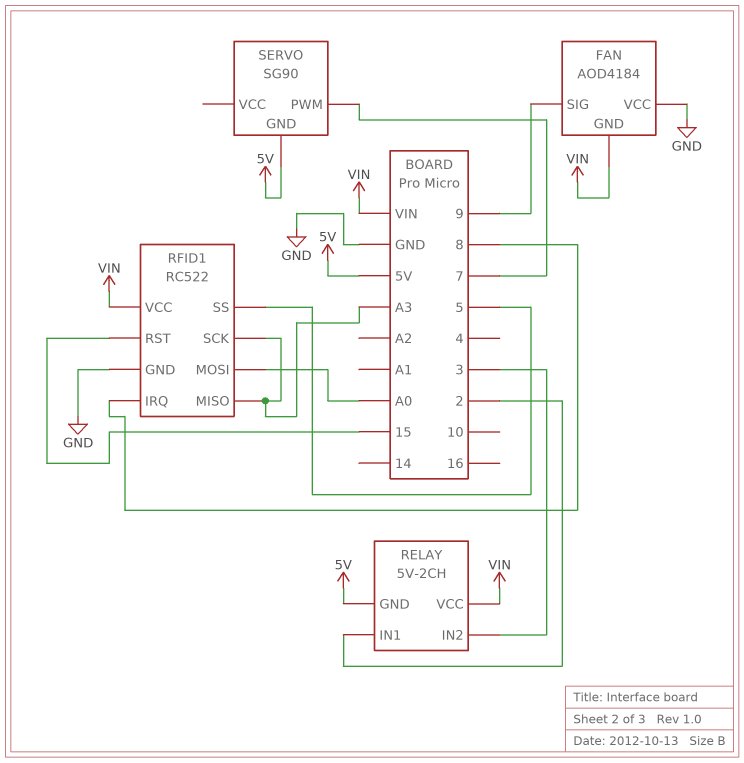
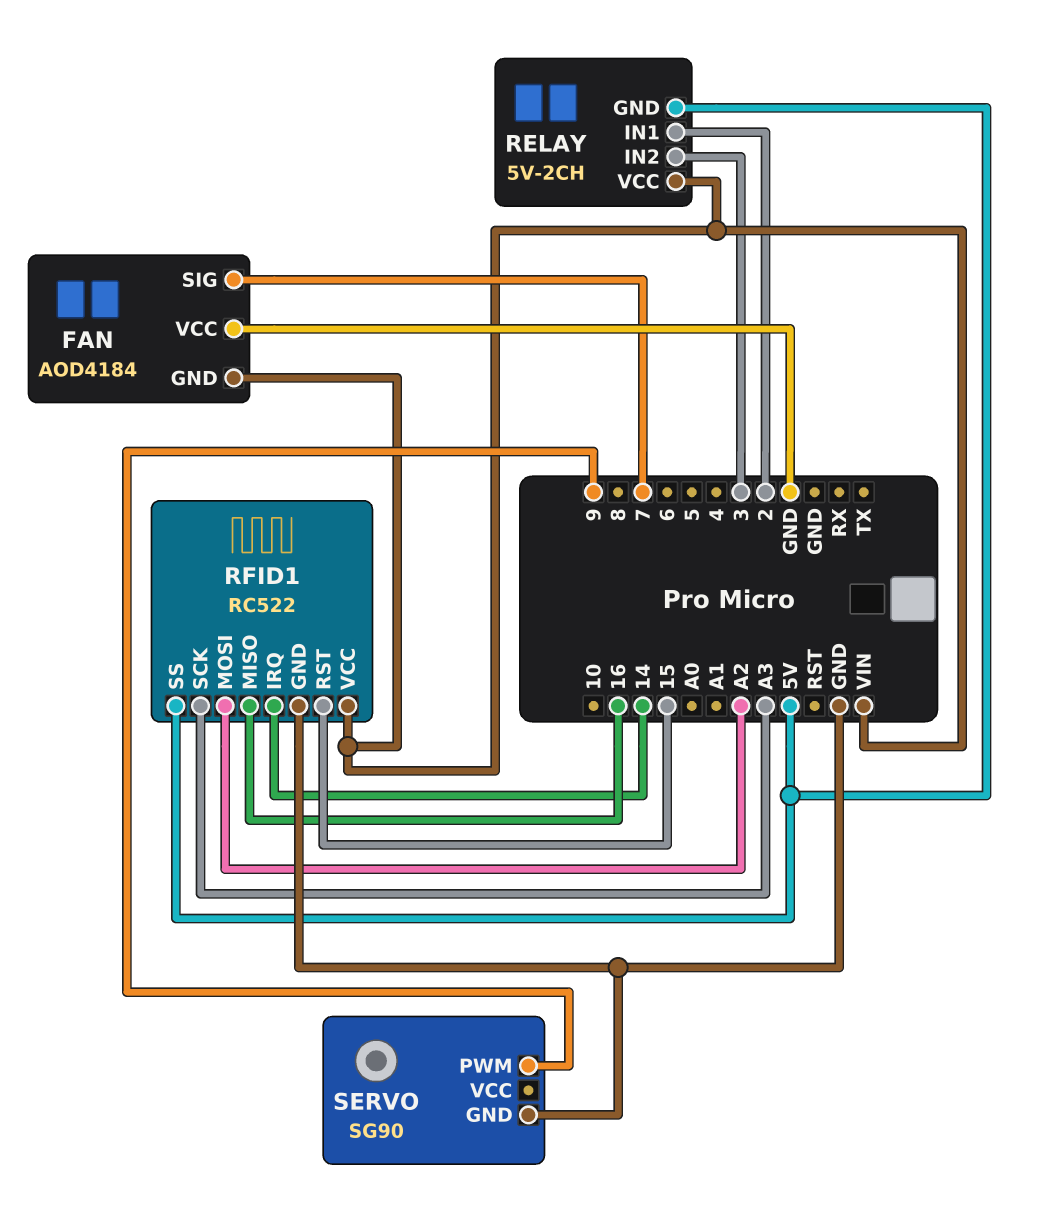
FAN pin SIG: 9 -> 7
RFID1 pin IRQ: 8 -> 14
RFID1 pin MISO: A3 -> 16
RFID1 pin MOSI: A0 -> A2
RFID1 pin SS: 5 -> 5V
SERVO pin GND: 5V -> GND
SERVO pin PWM: 7 -> 9

